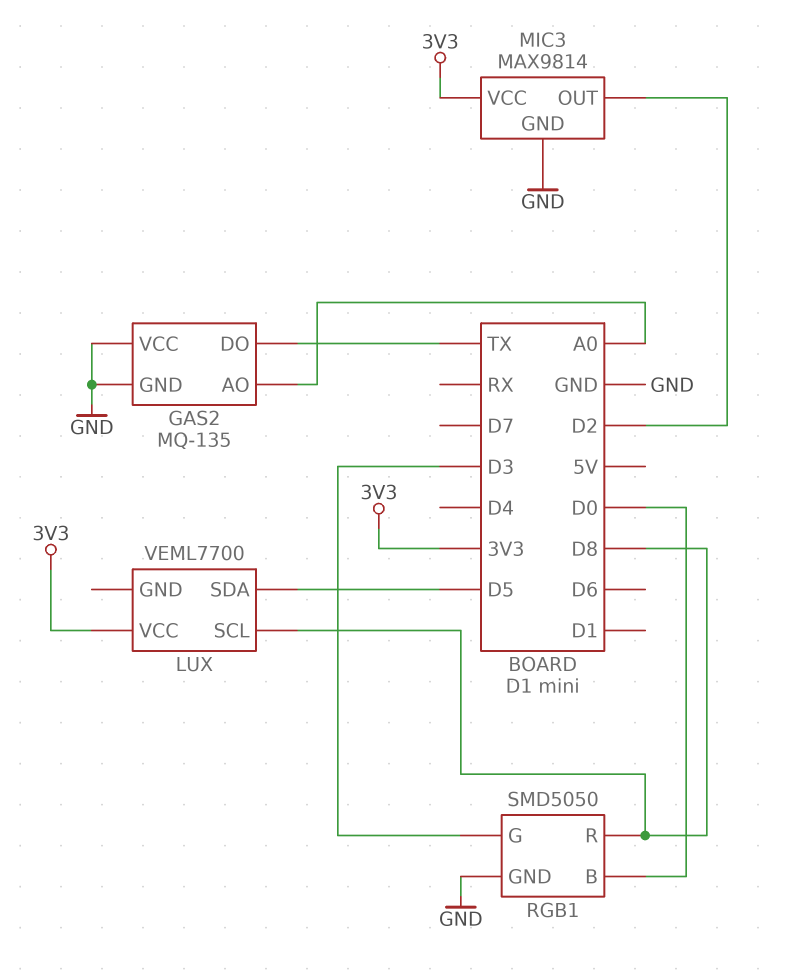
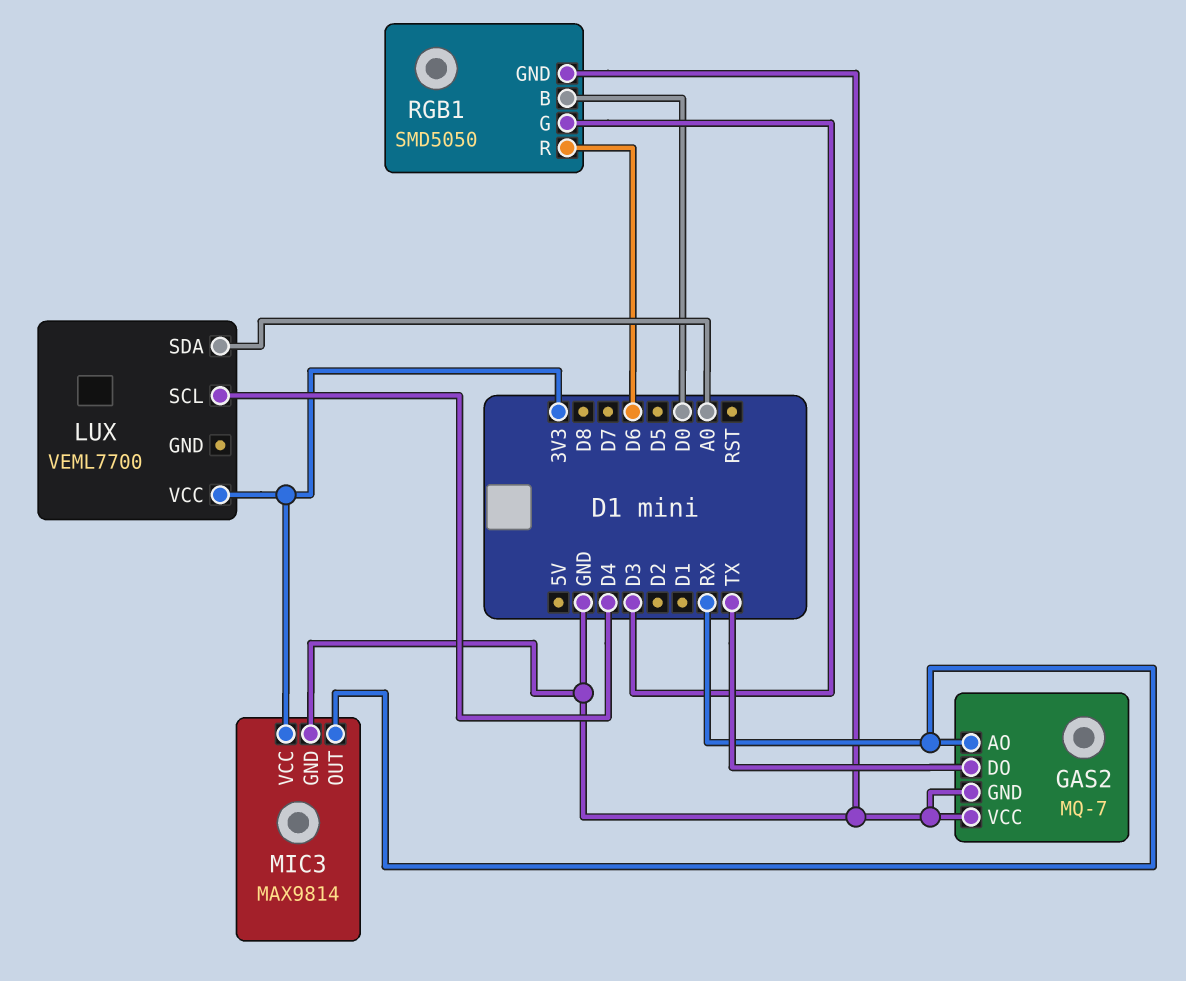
GAS2: MQ-135 -> MQ-7
GAS2 pin AO: A0 -> RX
LUX pin SCL: D8 -> D4
LUX pin SDA: D5 -> A0
MIC3 pin OUT: D2 -> RX
RGB1 pin R: D8 -> D6

